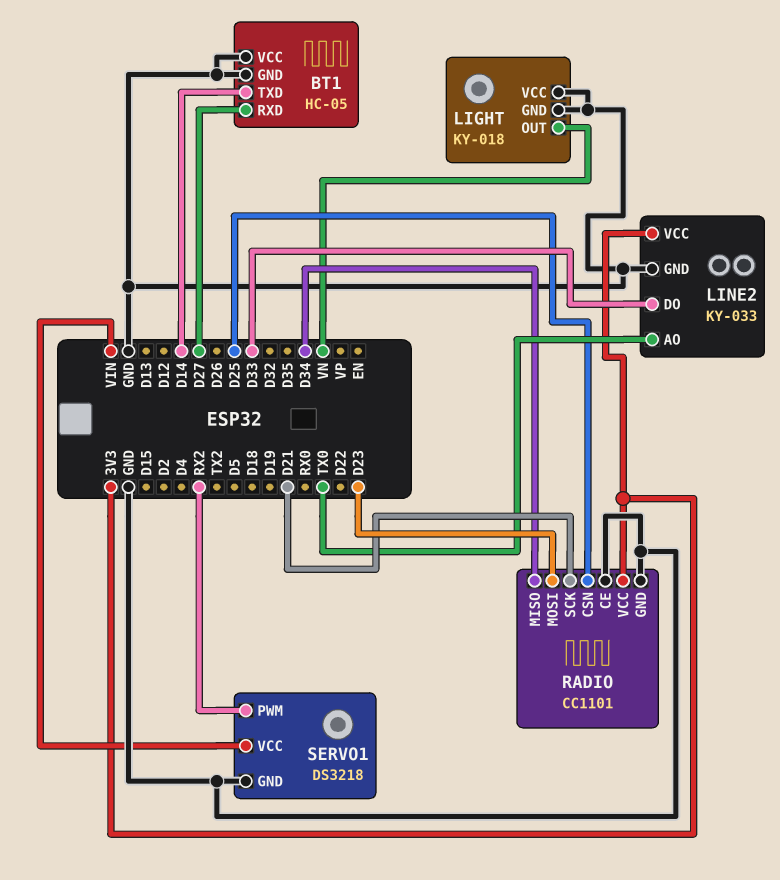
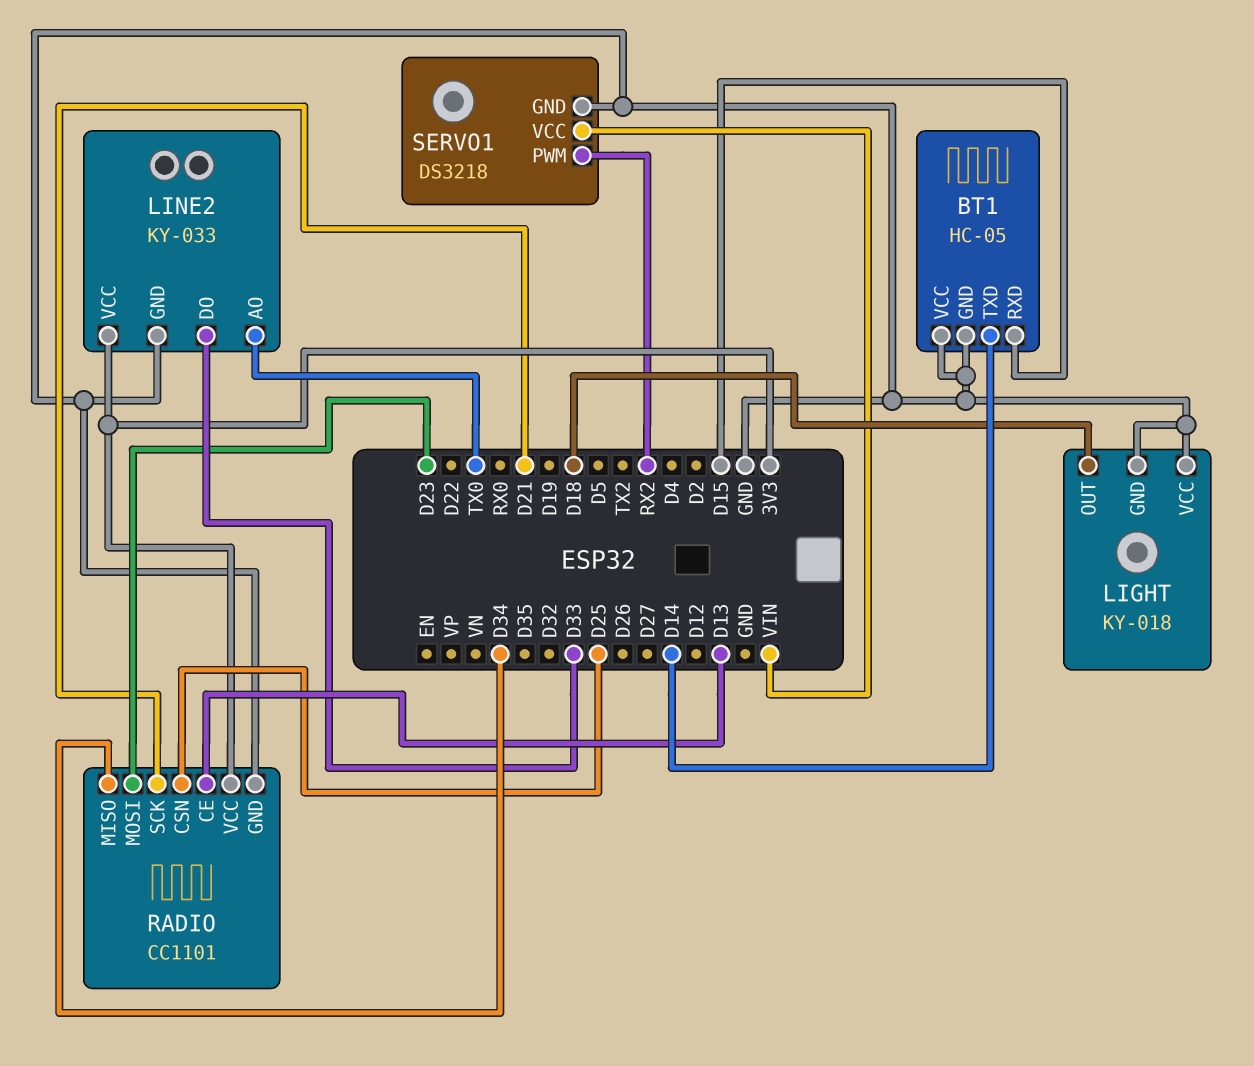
BT1 pin RXD: D27 -> D15
LIGHT pin OUT: VN -> D18
RADIO pin CE: GND -> D13

